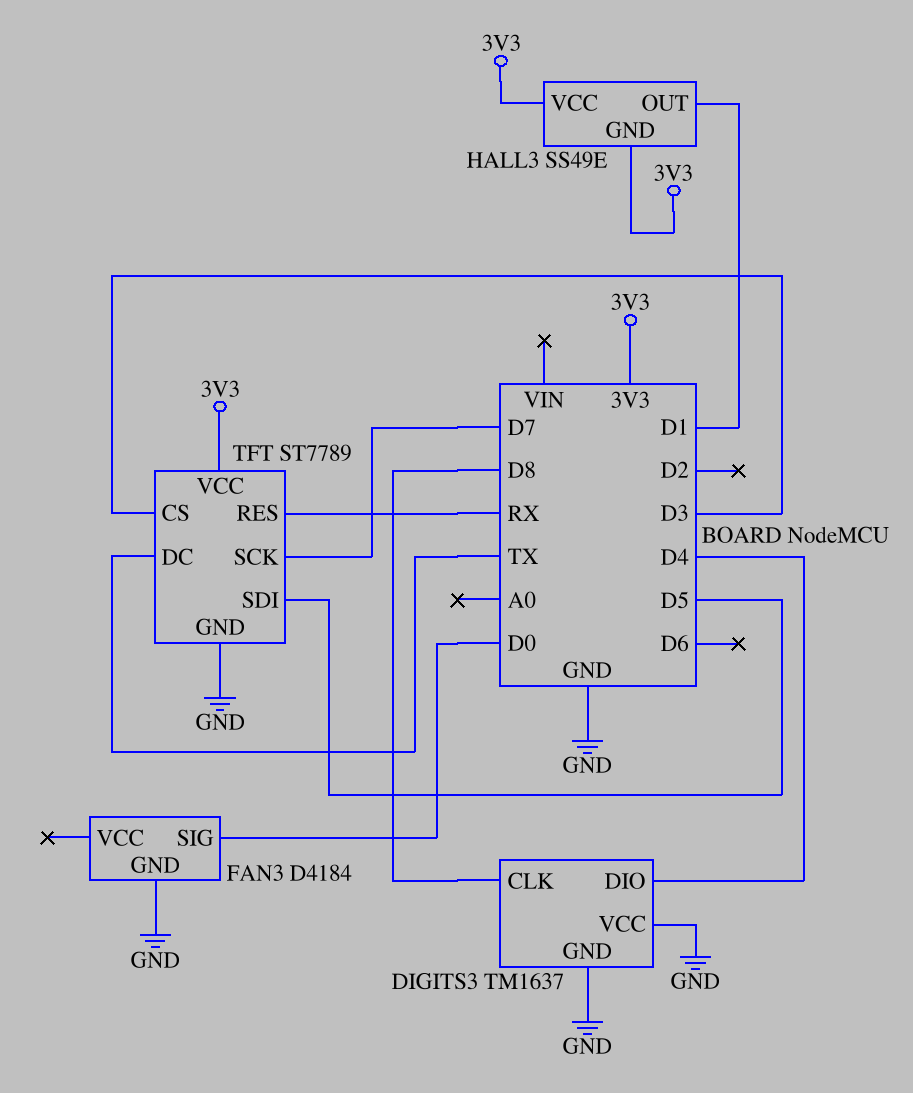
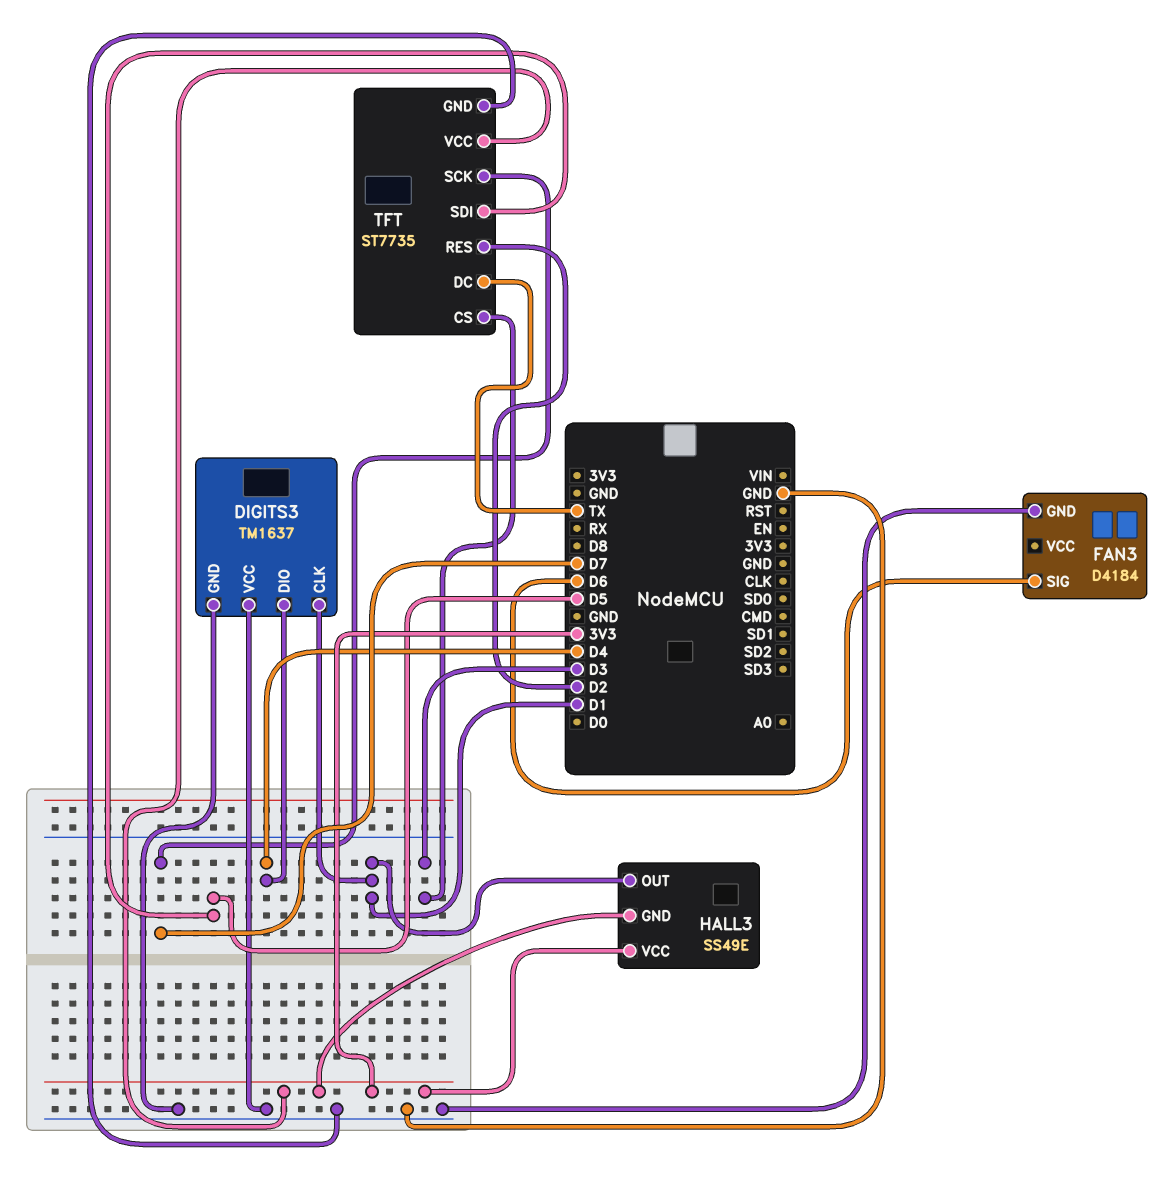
DIGITS3 pin CLK: D8 -> D1
FAN3 pin SIG: D0 -> D6
TFT: ST7789 -> ST7735
TFT pin RES: RX -> D2

